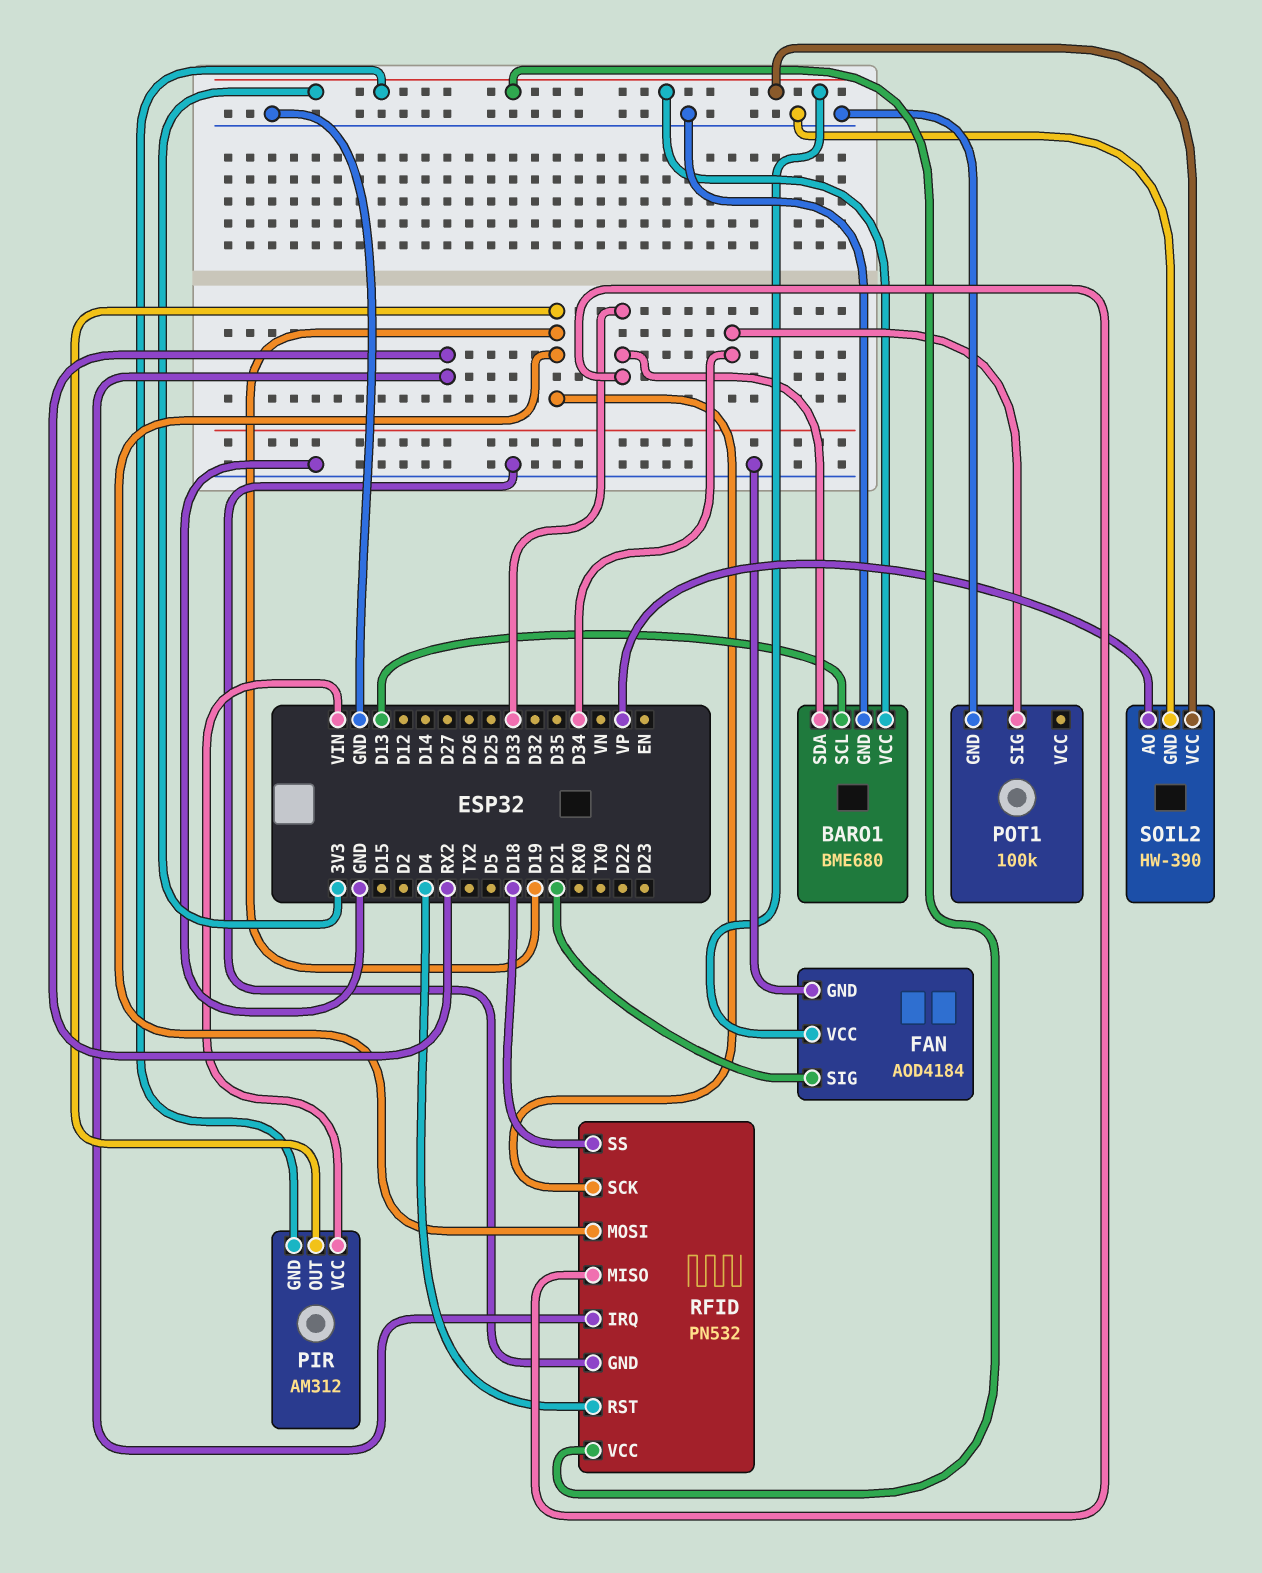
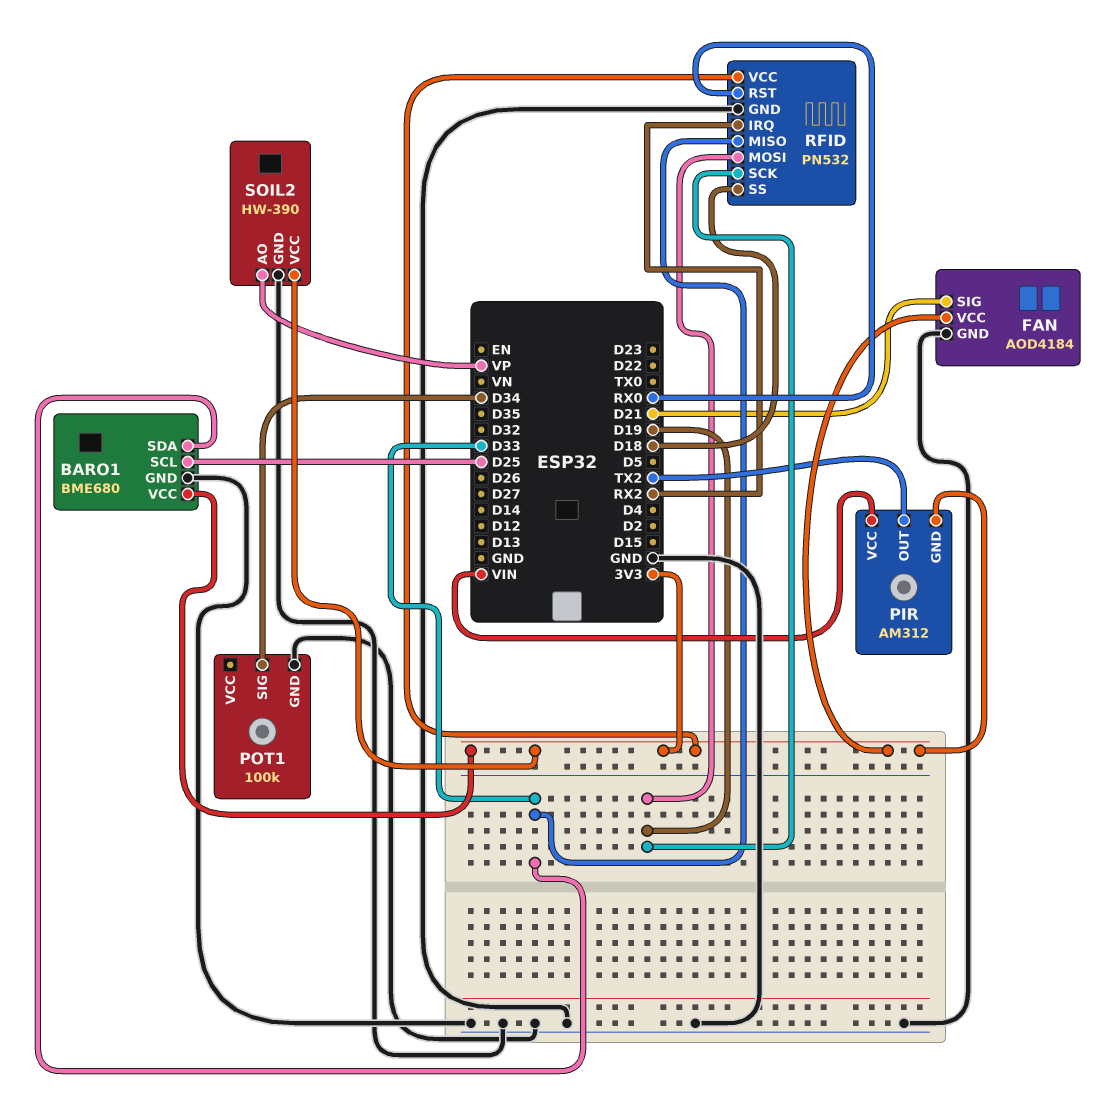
BARO1 pin SCL: D13 -> D25
PIR pin OUT: D19 -> TX2
RFID pin RST: D4 -> RX0

